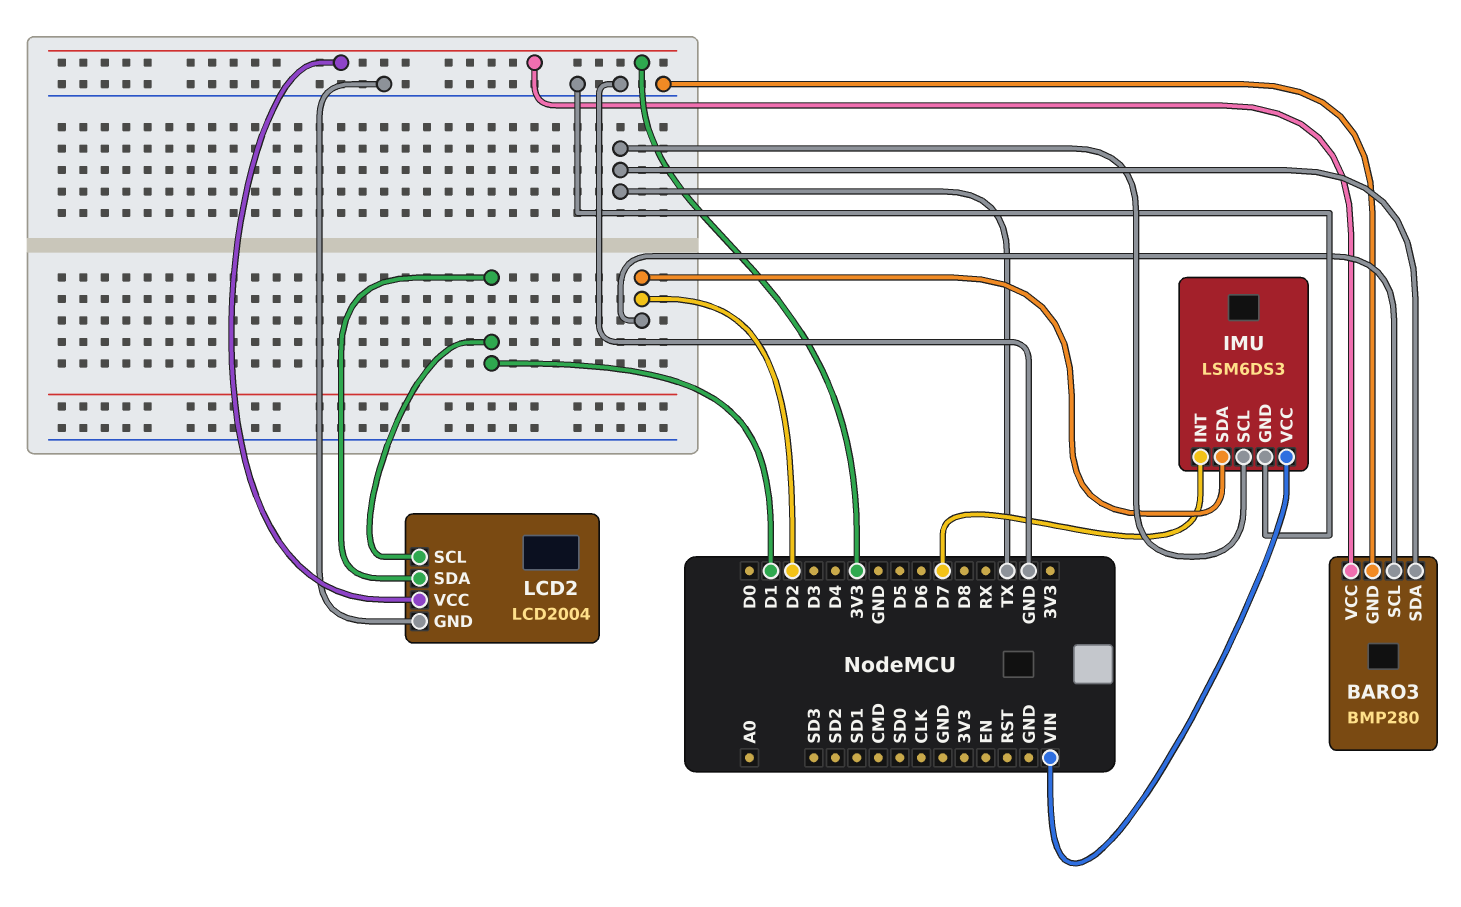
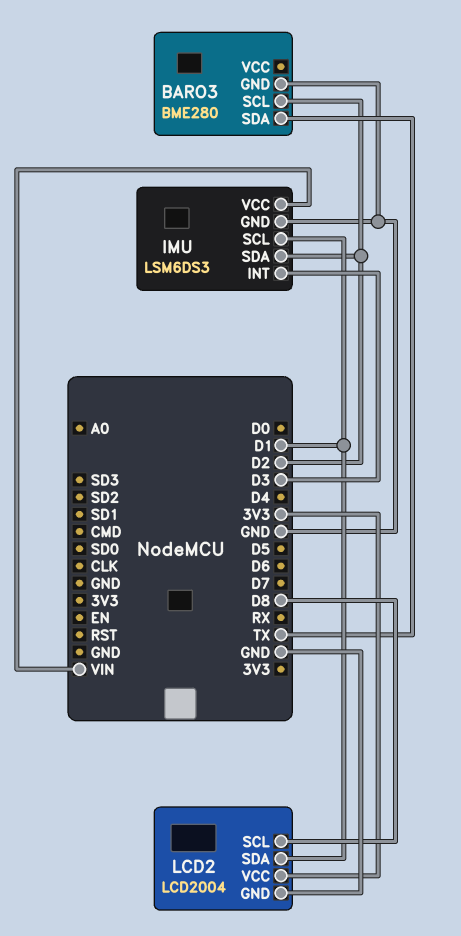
BARO3: BMP280 -> BME280
BARO3 pin VCC: 3V3 -> none
IMU pin INT: D7 -> D3
IMU pin SCL: TX -> D1
LCD2 pin SCL: D1 -> D8

